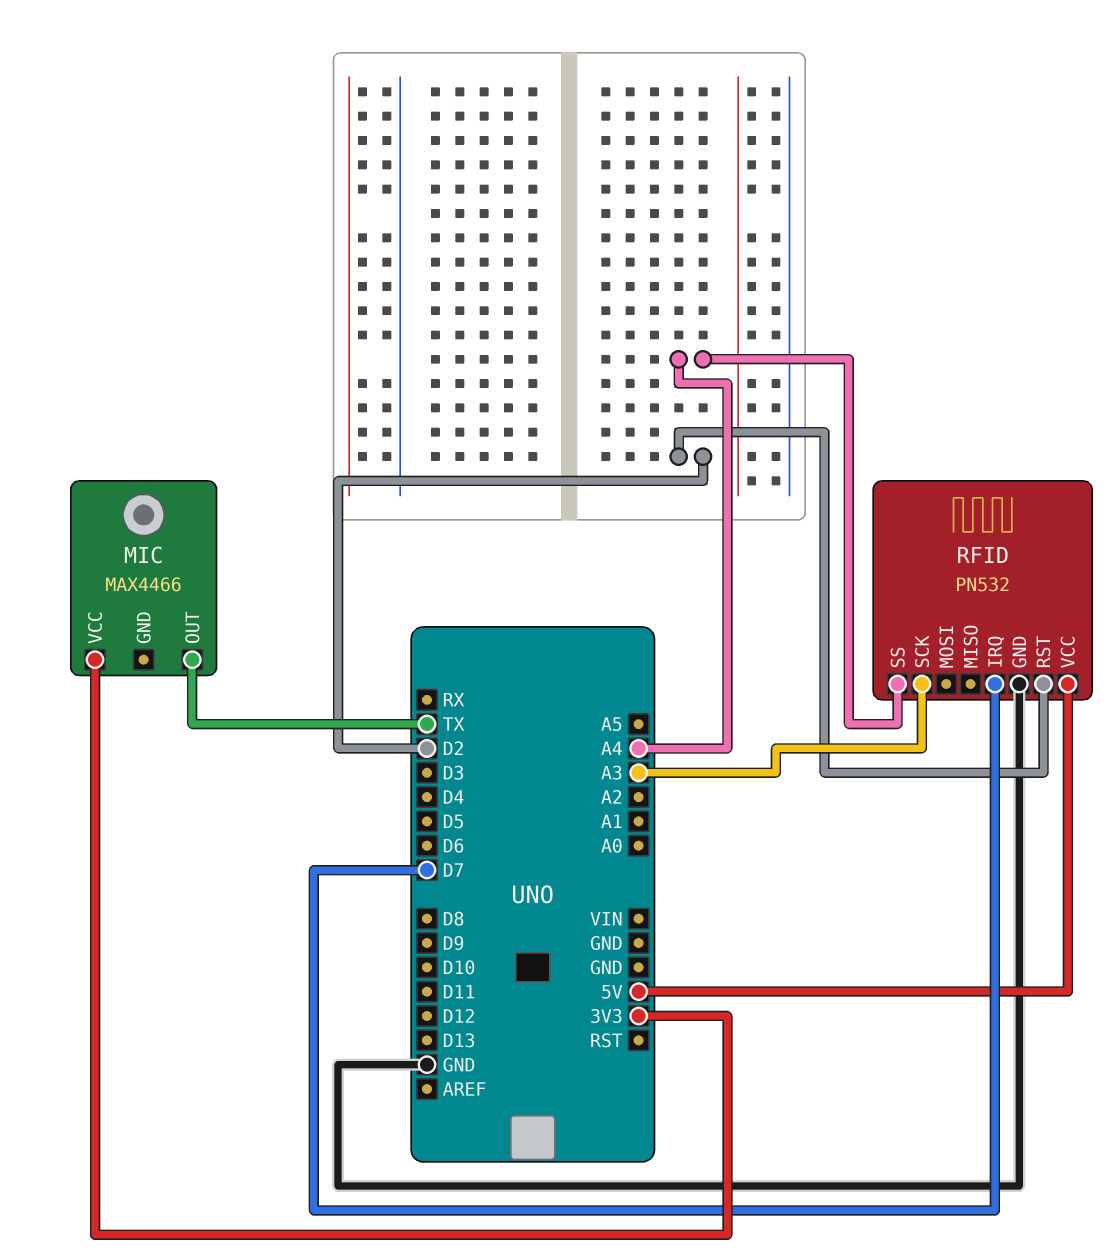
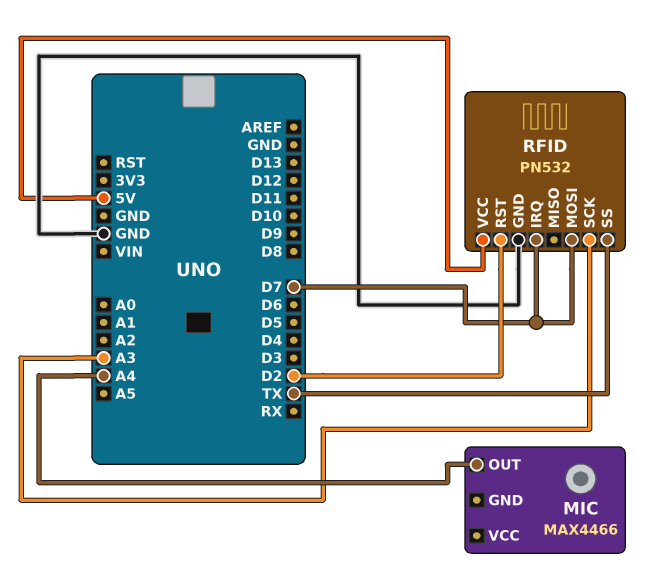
MIC pin OUT: TX -> A4
MIC pin VCC: 3V3 -> none
RFID pin MOSI: none -> D7
RFID pin SS: A4 -> TX

